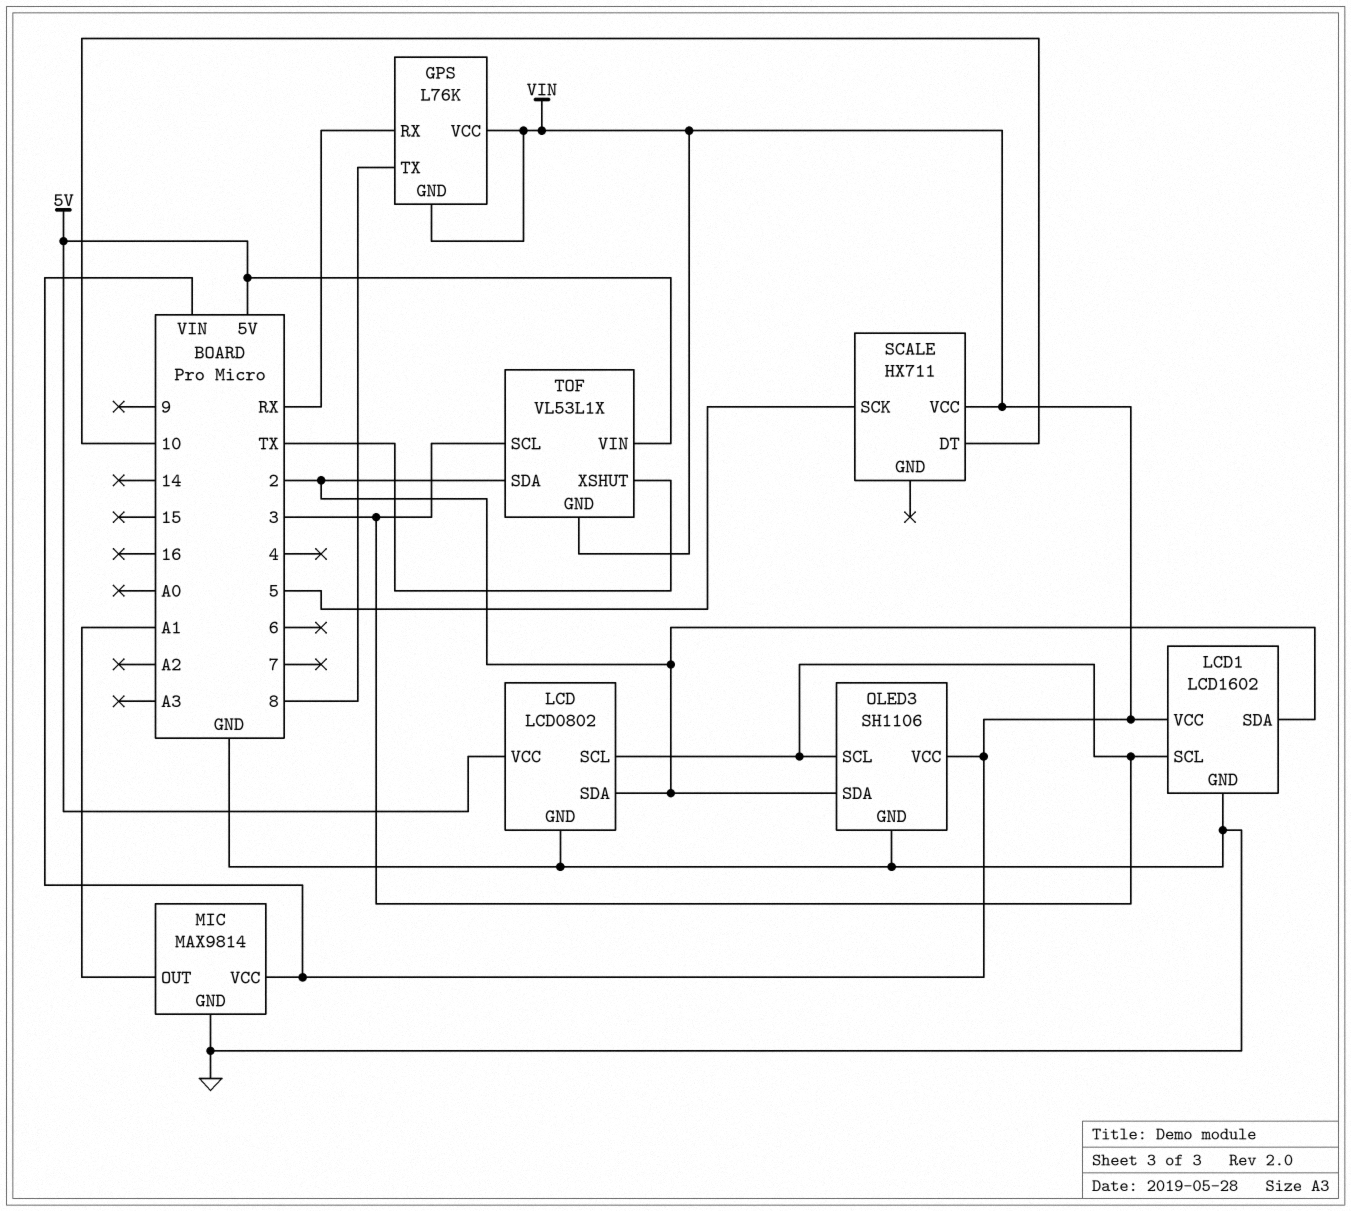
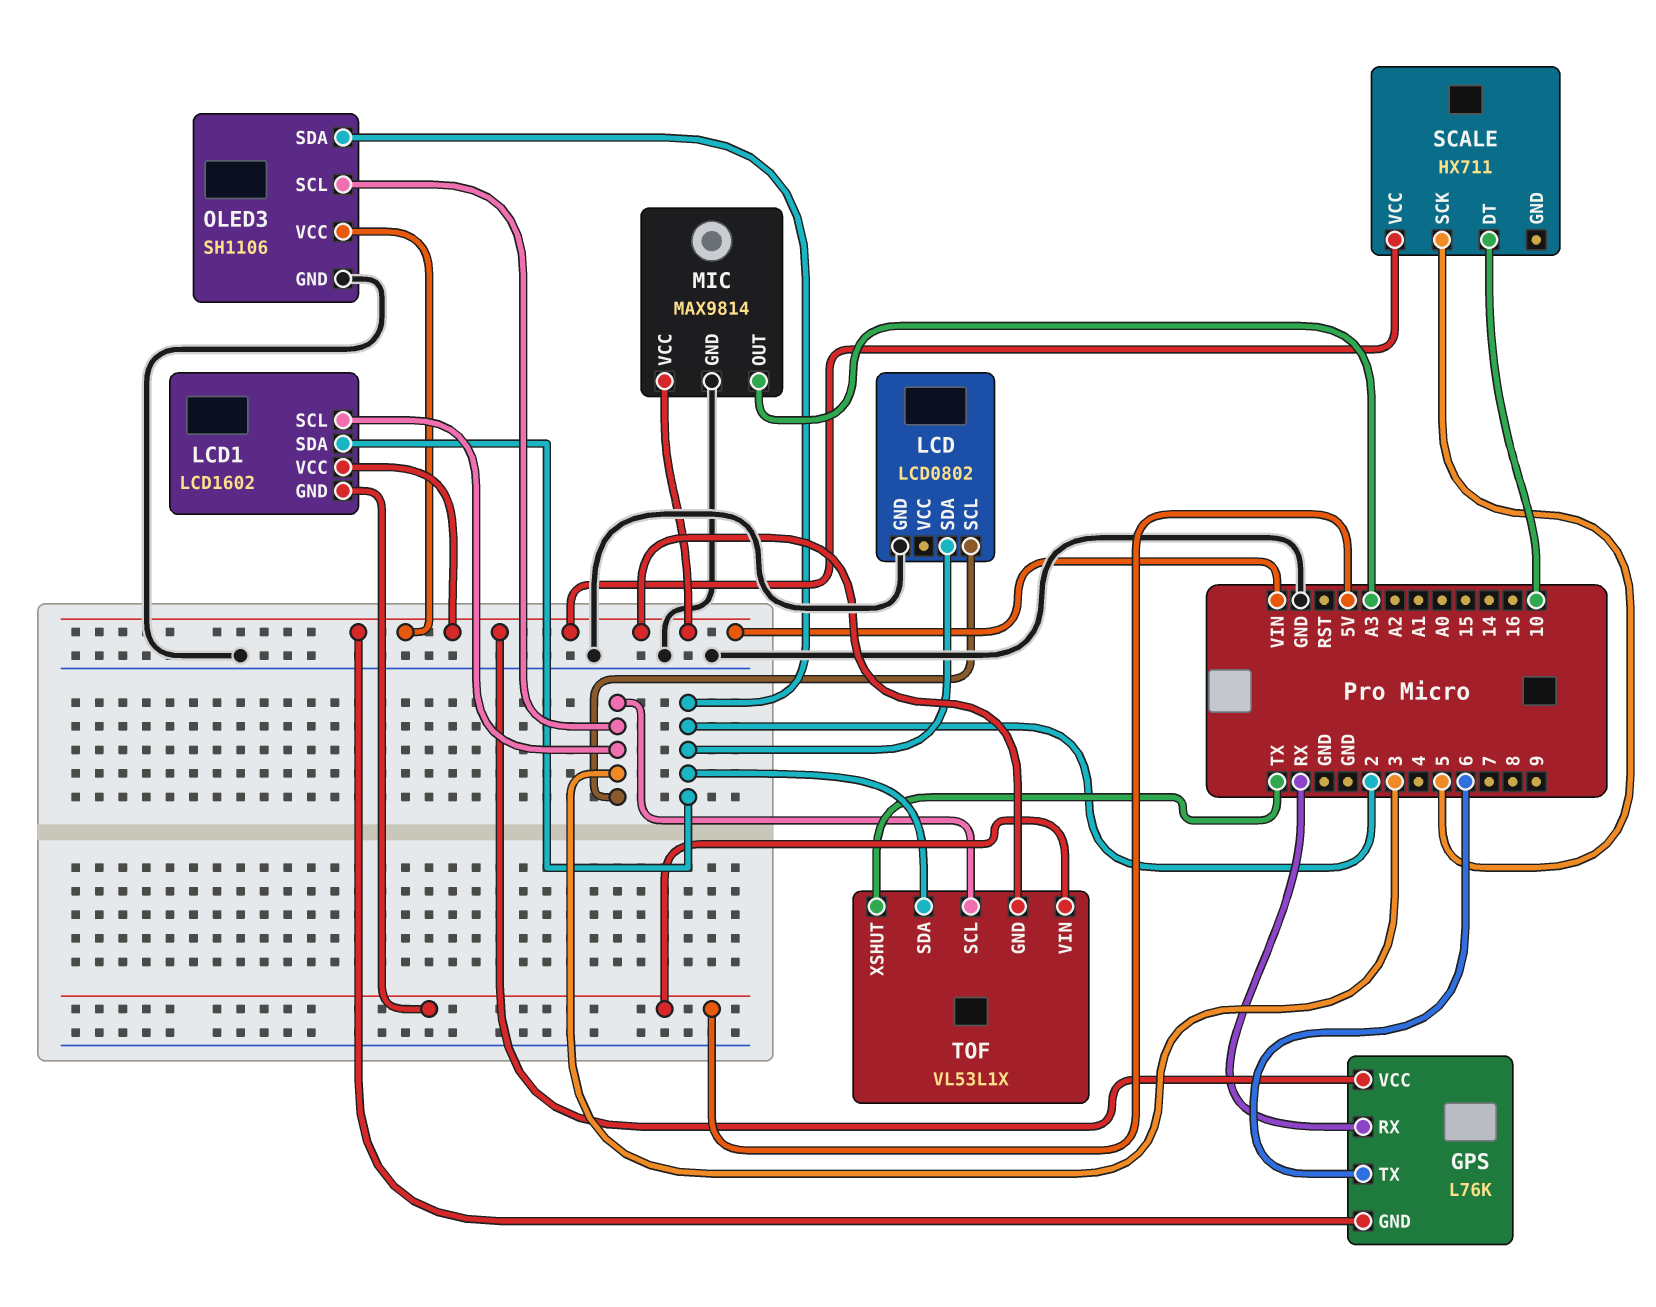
GPS pin TX: 8 -> 6
LCD pin VCC: 5V -> none
LCD1 pin GND: GND -> 5V
MIC pin OUT: A1 -> A3

